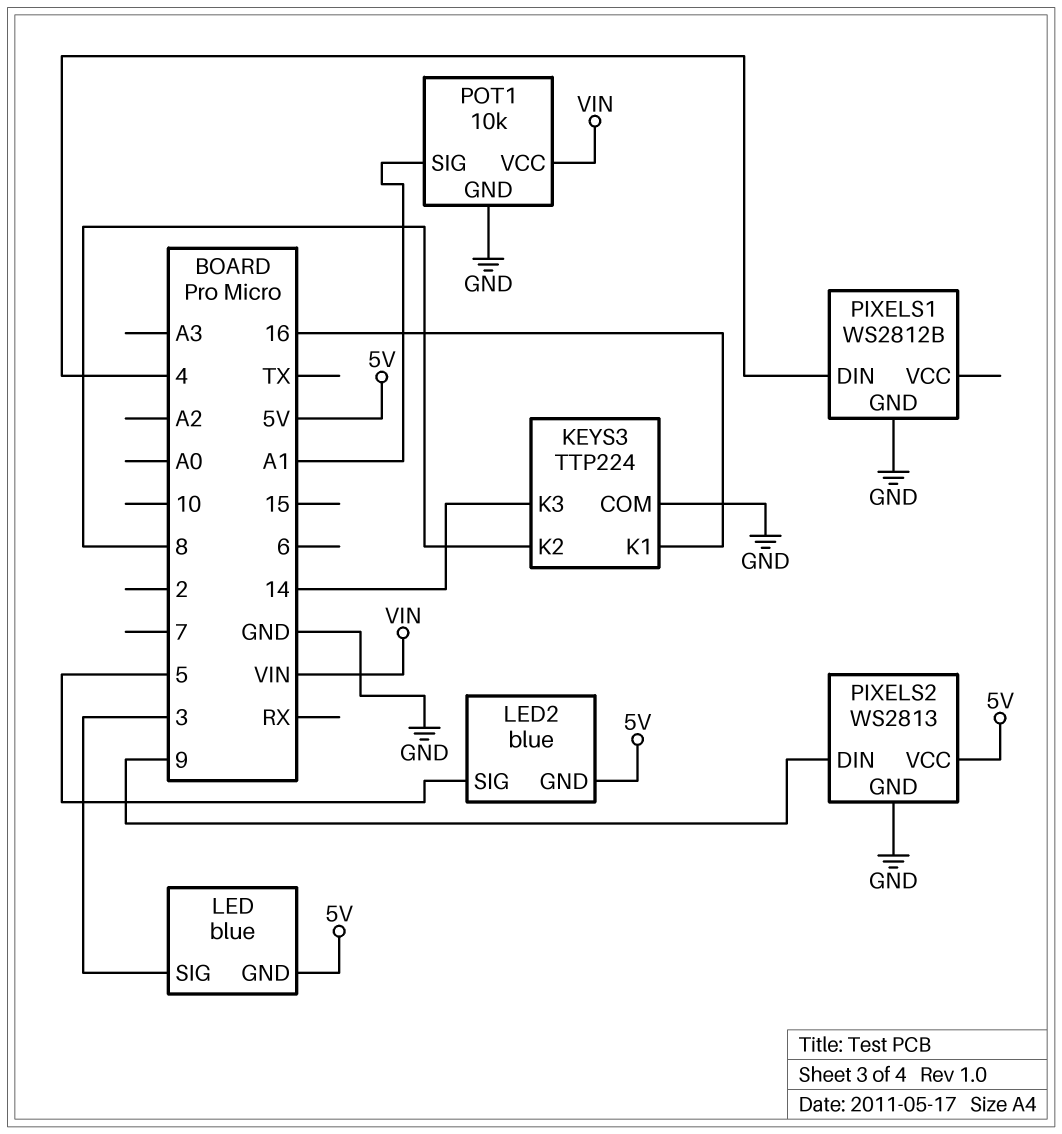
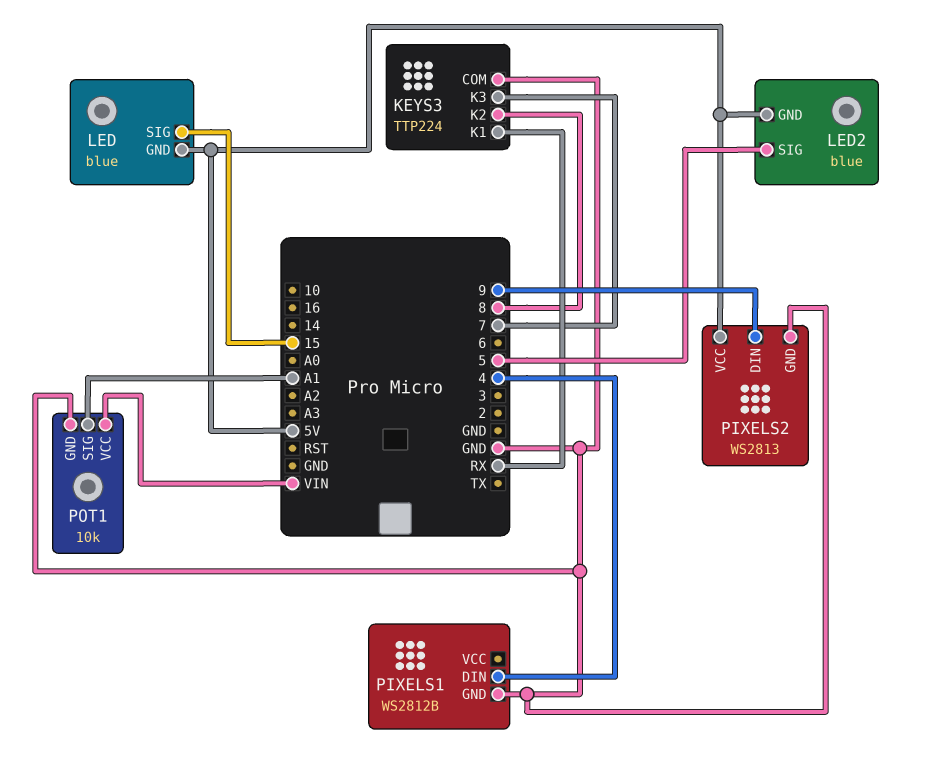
KEYS3 pin K1: 16 -> RX
KEYS3 pin K3: 14 -> 7
LED pin SIG: 3 -> 15

